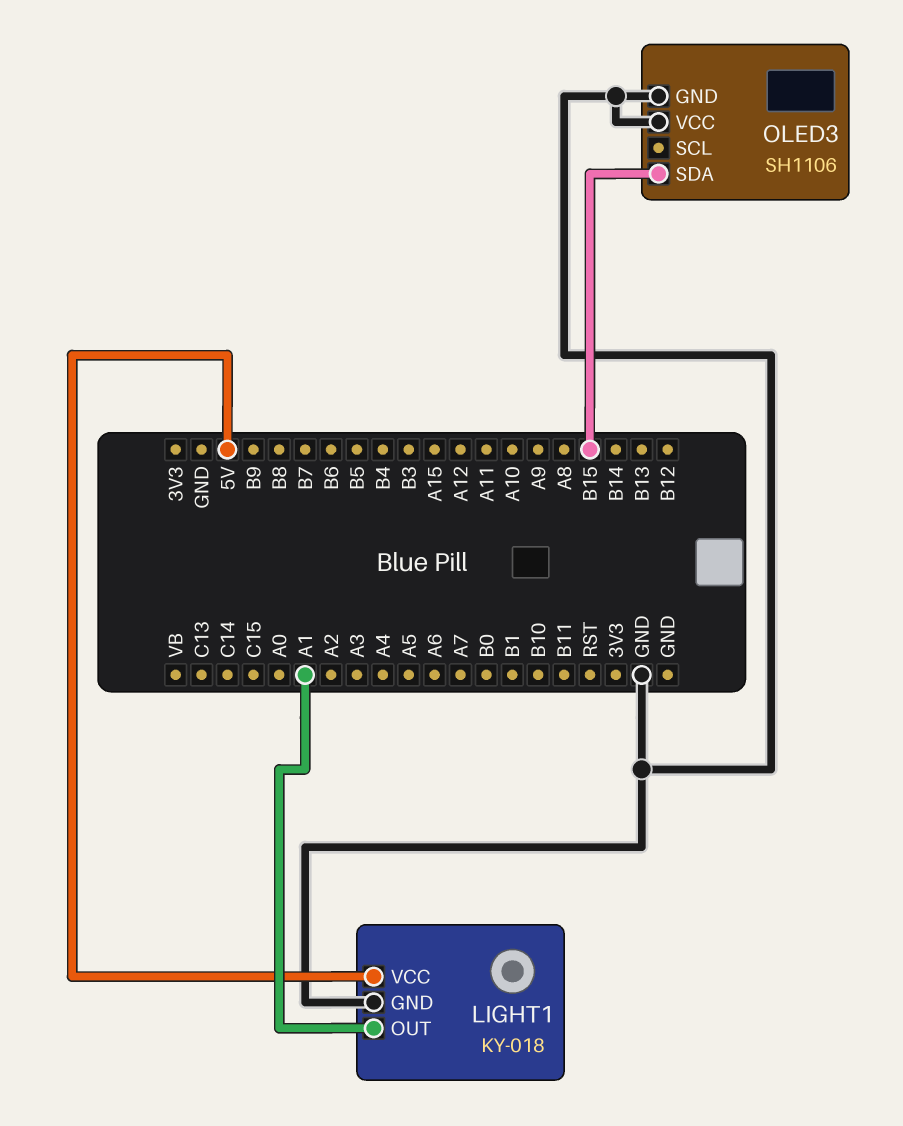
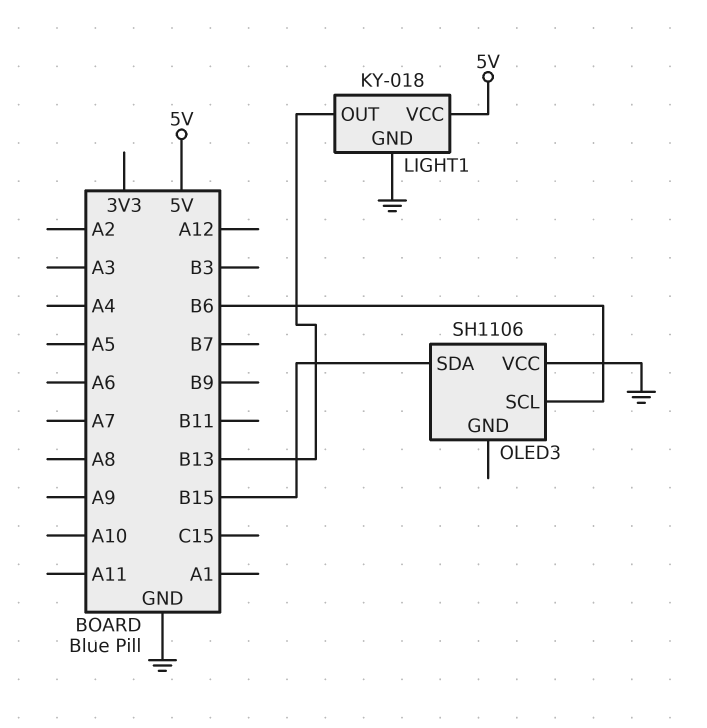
LIGHT1 pin OUT: A1 -> B13
OLED3 pin GND: GND -> none
OLED3 pin SCL: none -> B6

